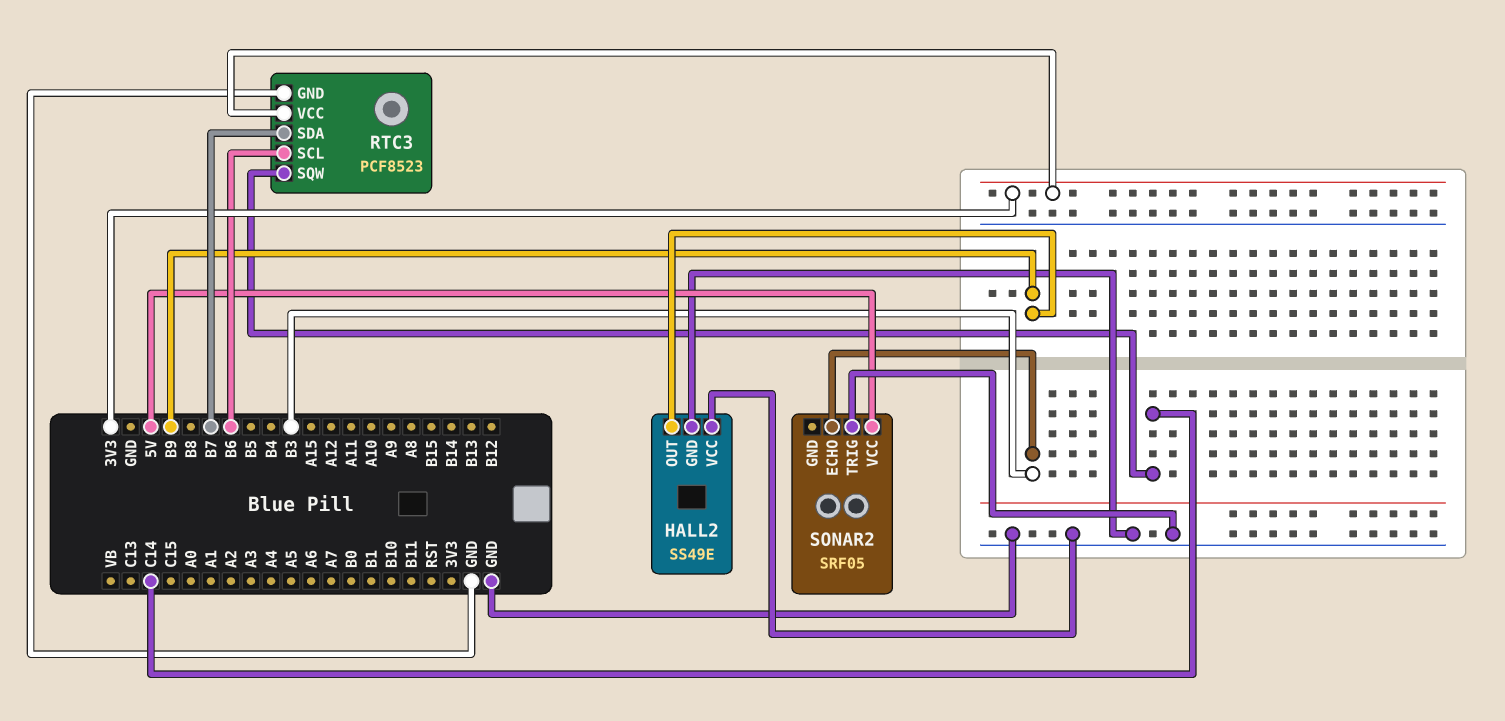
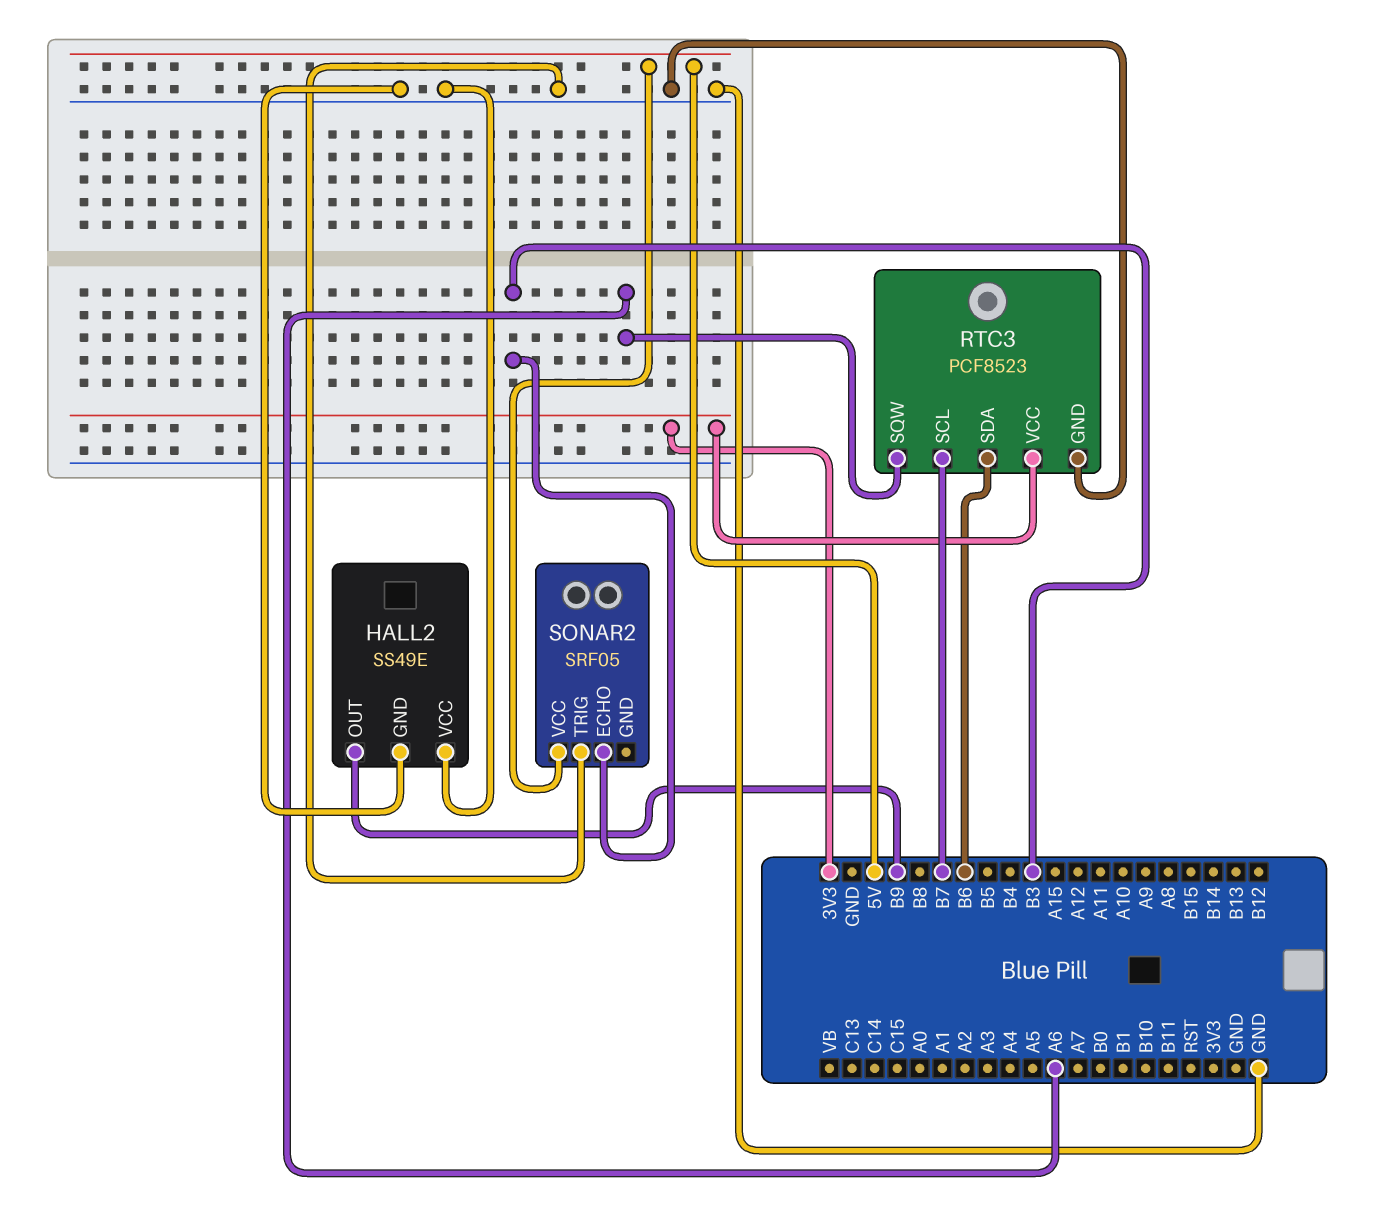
RTC3 pin SCL: B6 -> B7
RTC3 pin SDA: B7 -> B6
RTC3 pin SQW: C14 -> A6

